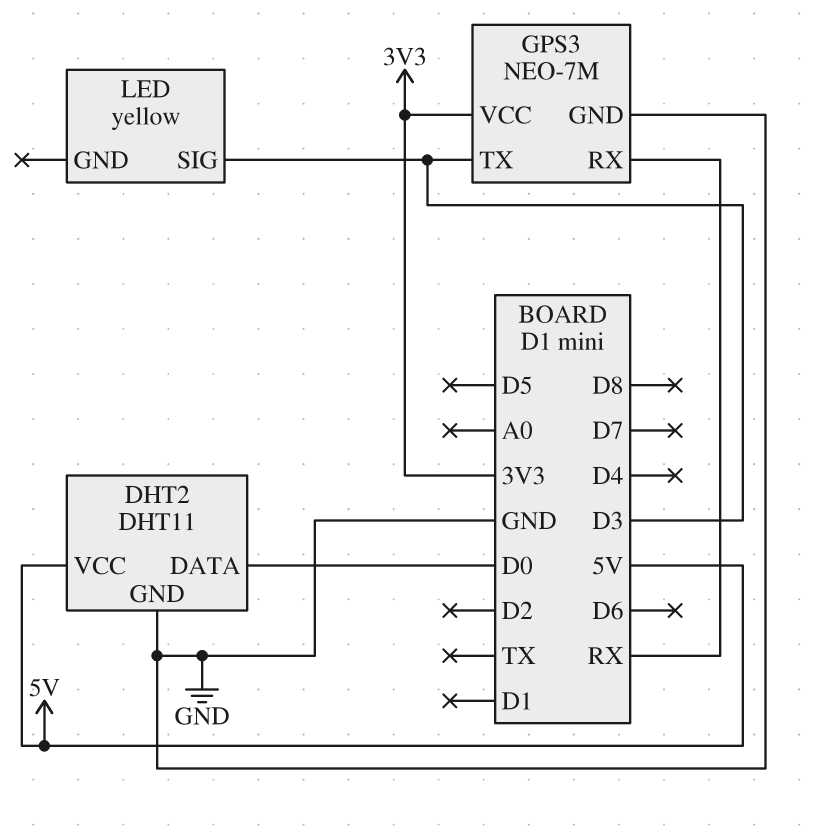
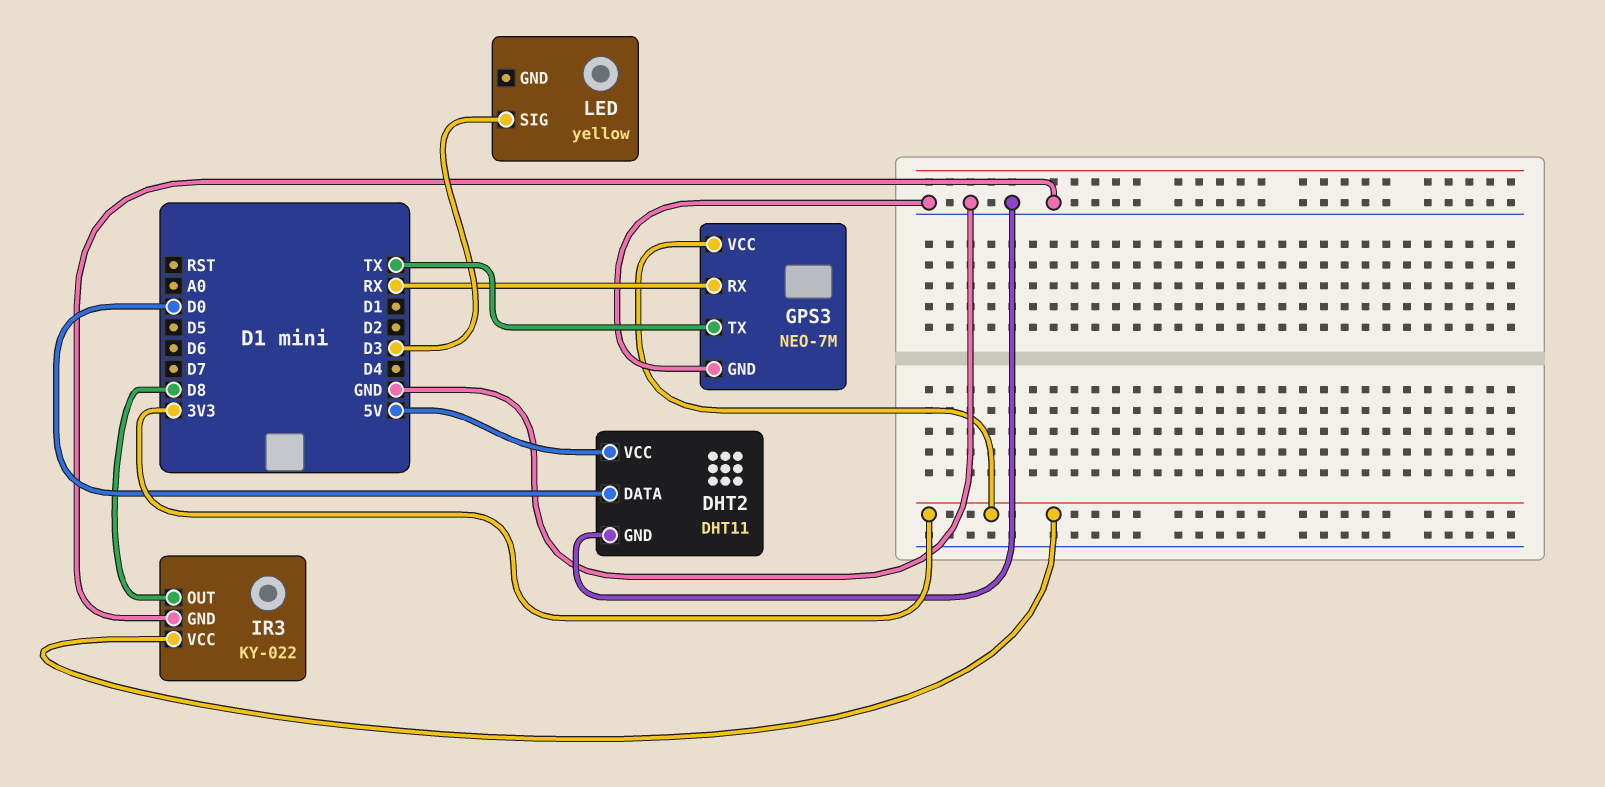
GPS3 pin TX: D3 -> TX
IR3: none -> KY-022
IR3 pin GND: none -> GND
IR3 pin OUT: none -> D8
IR3 pin VCC: none -> 3V3

